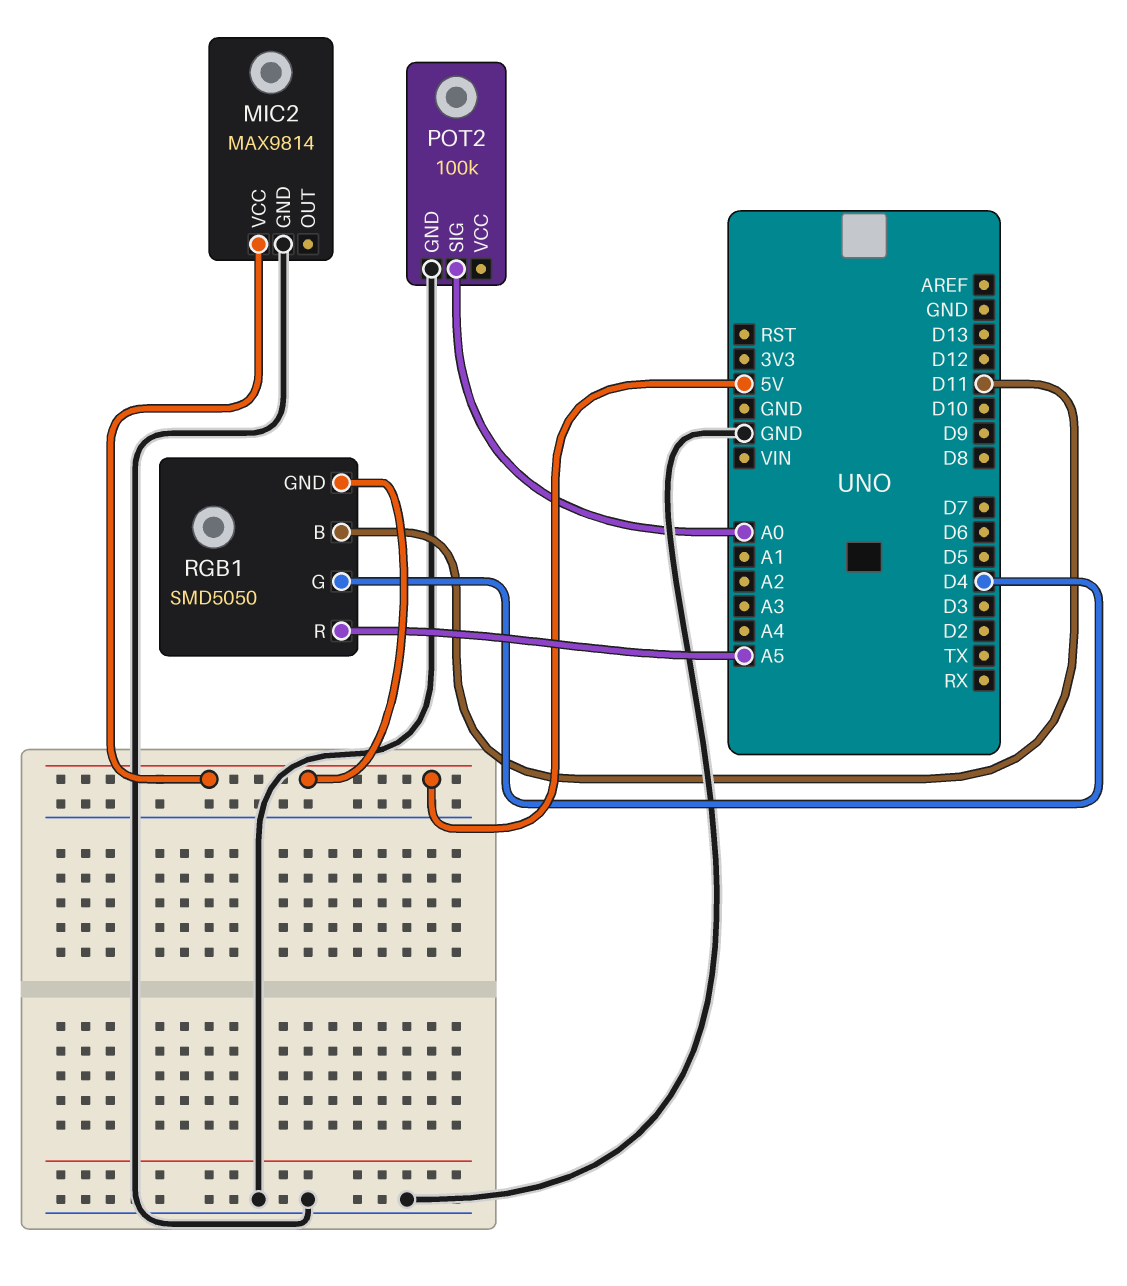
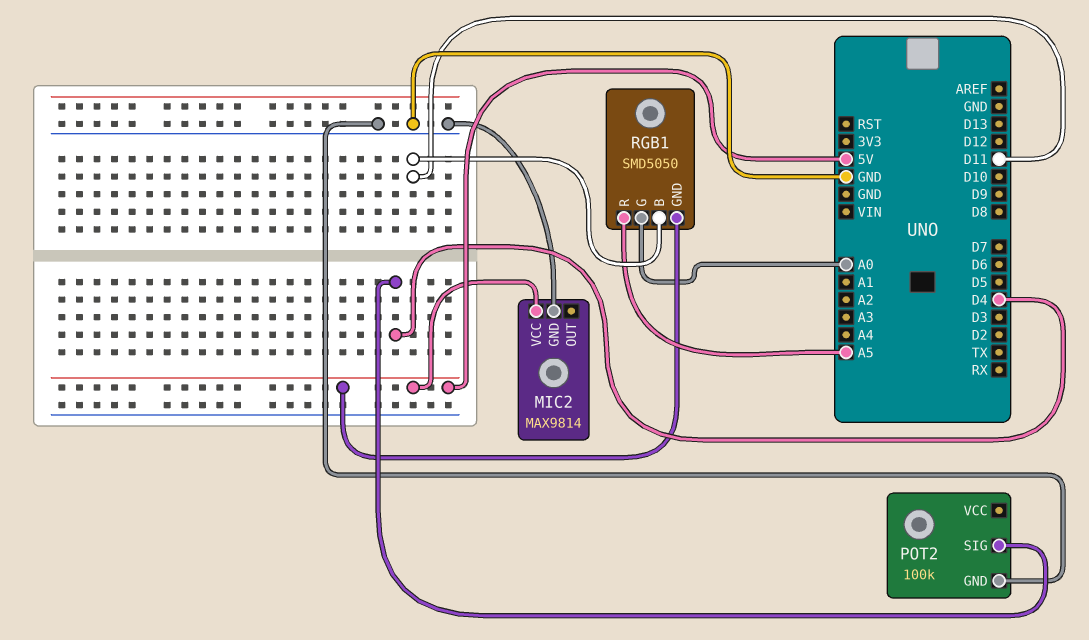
POT2 pin SIG: A0 -> D4
RGB1 pin G: D4 -> A0

